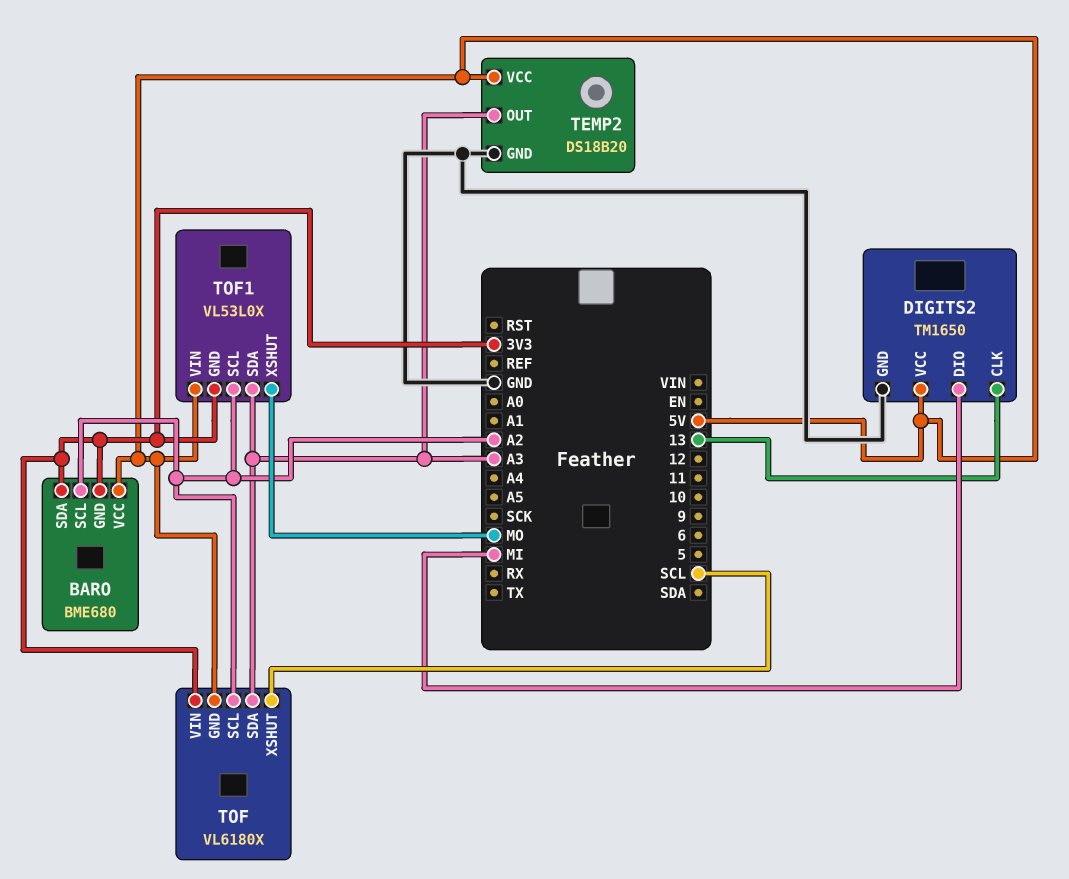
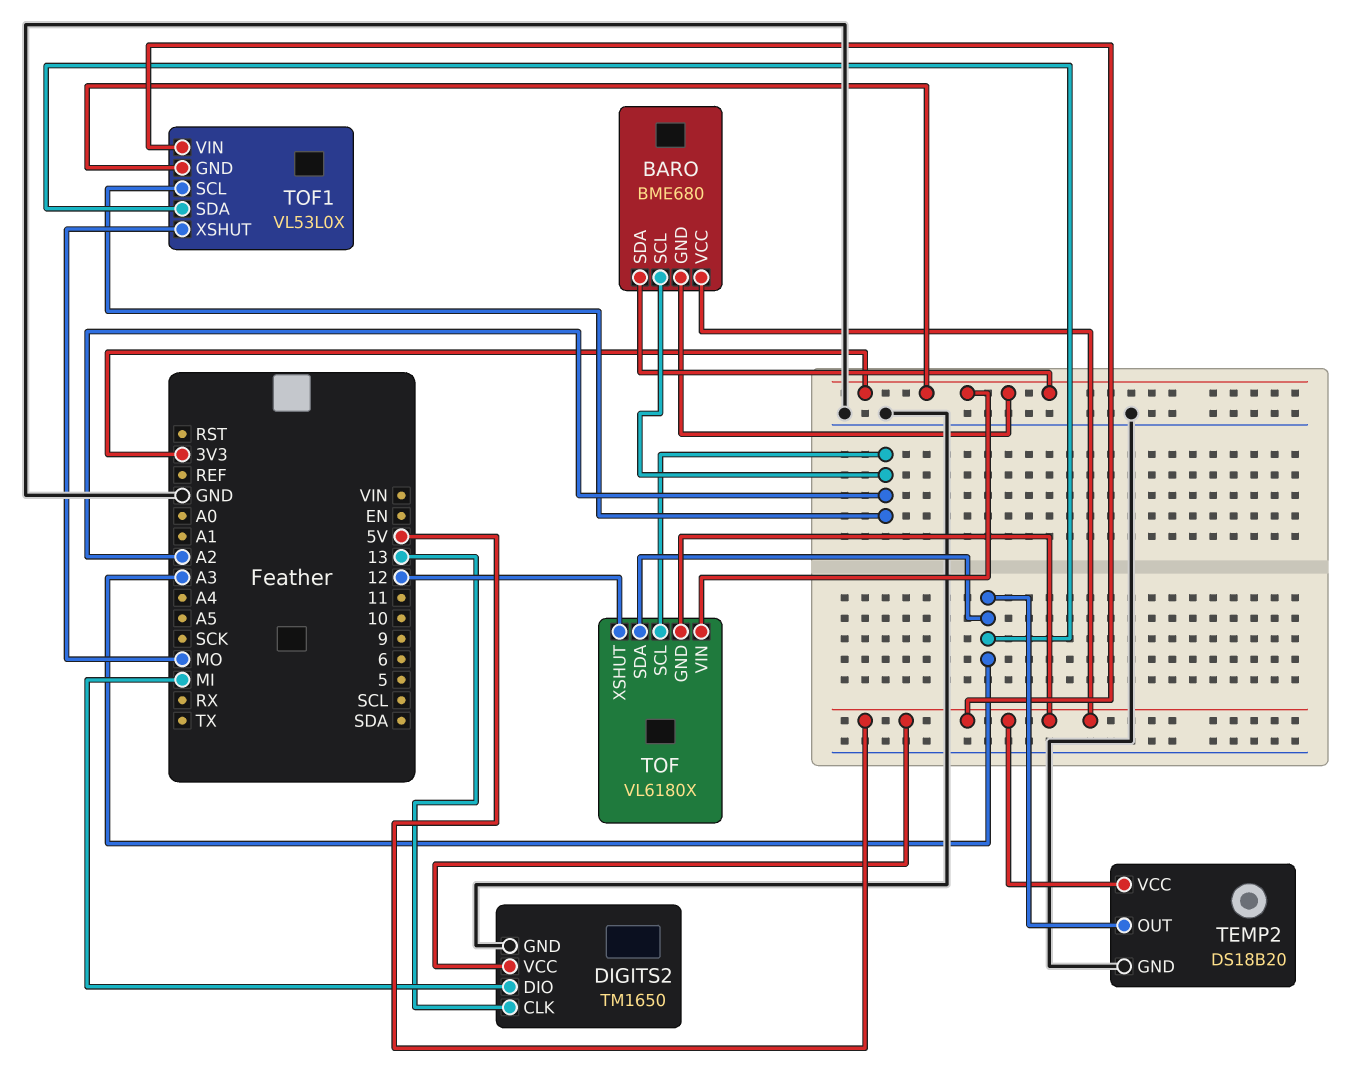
TOF pin XSHUT: SCL -> 12

